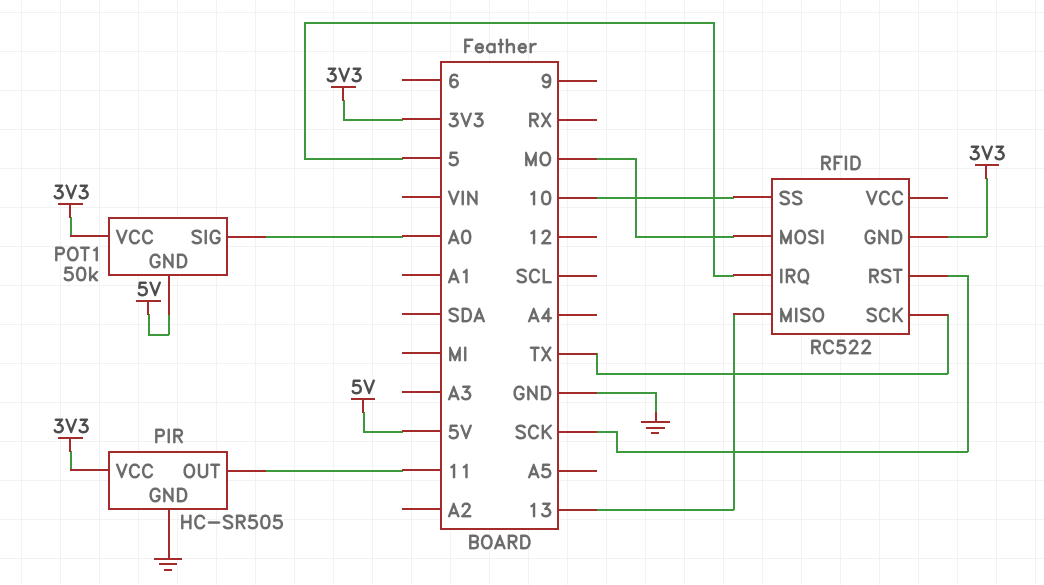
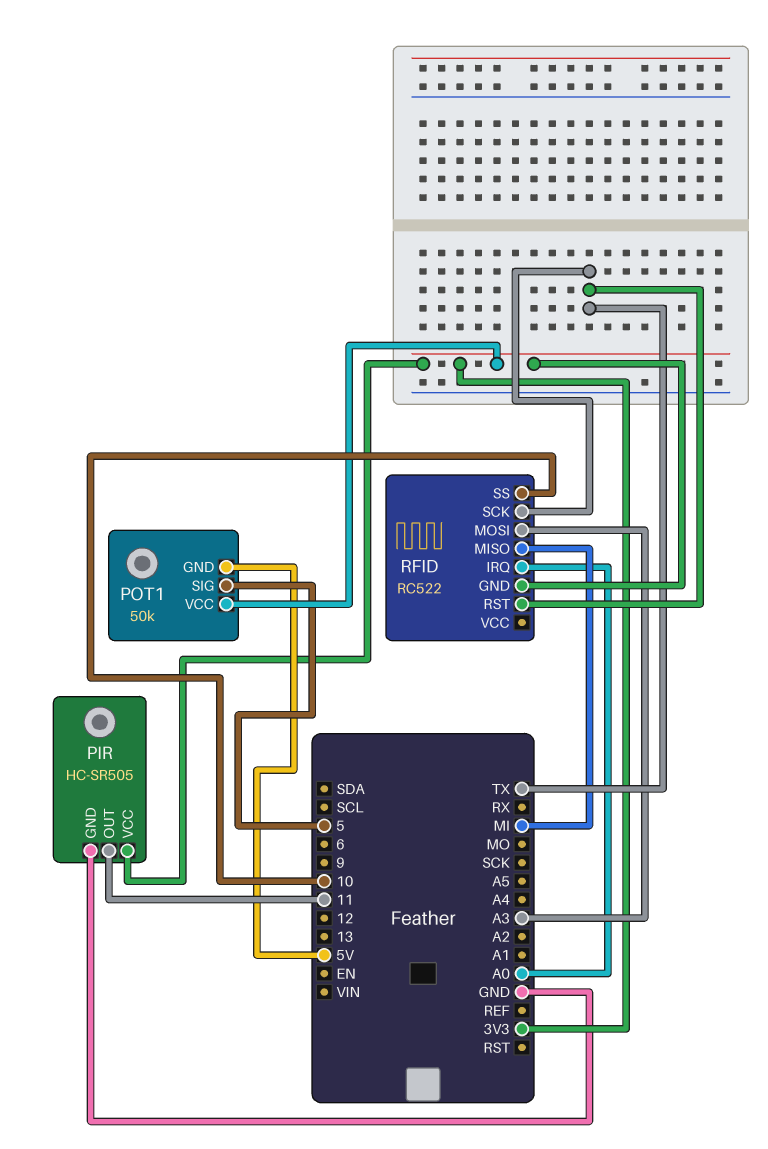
POT1 pin SIG: A0 -> 5
RFID pin IRQ: 5 -> A0
RFID pin MISO: 13 -> MI
RFID pin MOSI: MO -> A3
RFID pin RST: SCK -> TX

